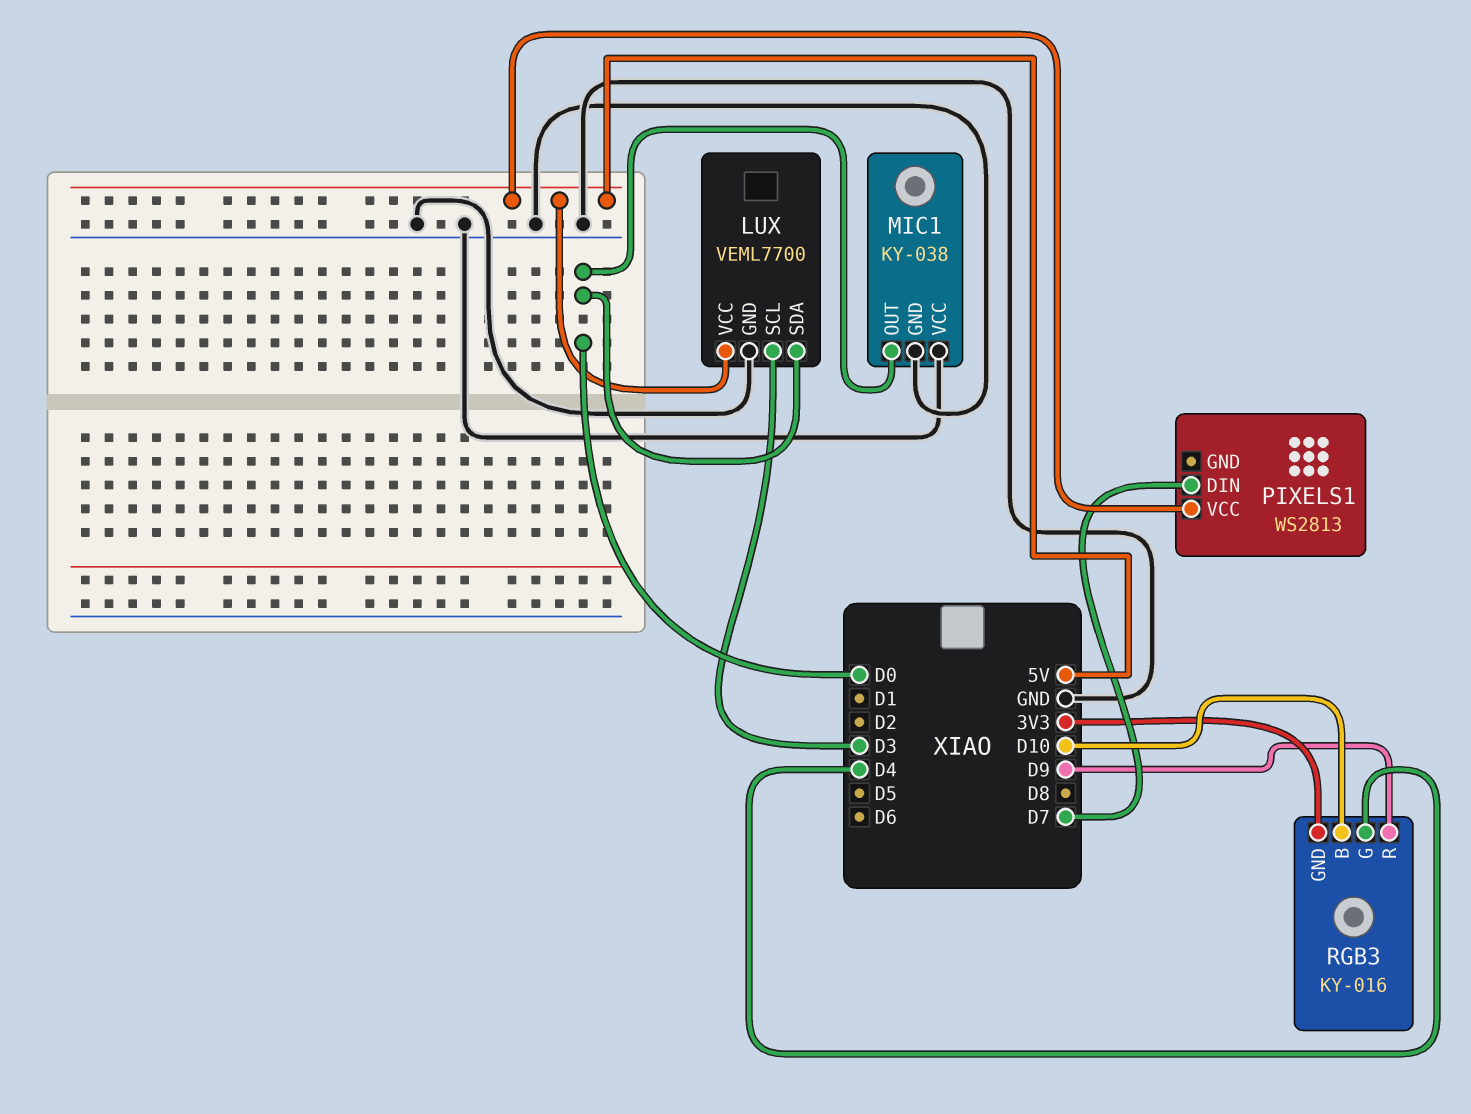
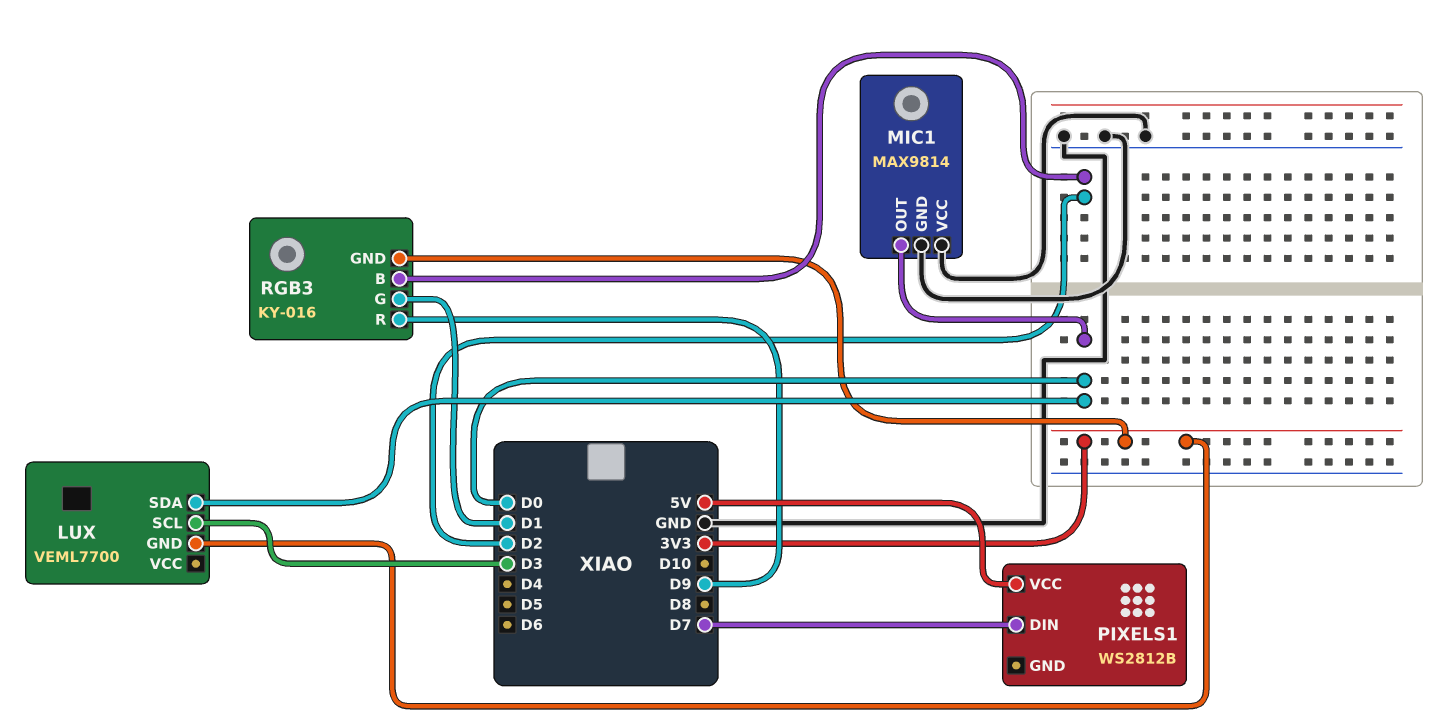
LUX pin GND: GND -> 3V3
LUX pin VCC: 5V -> none
MIC1: KY-038 -> MAX9814
PIXELS1: WS2813 -> WS2812B
RGB3 pin B: D10 -> D2
RGB3 pin G: D4 -> D1

